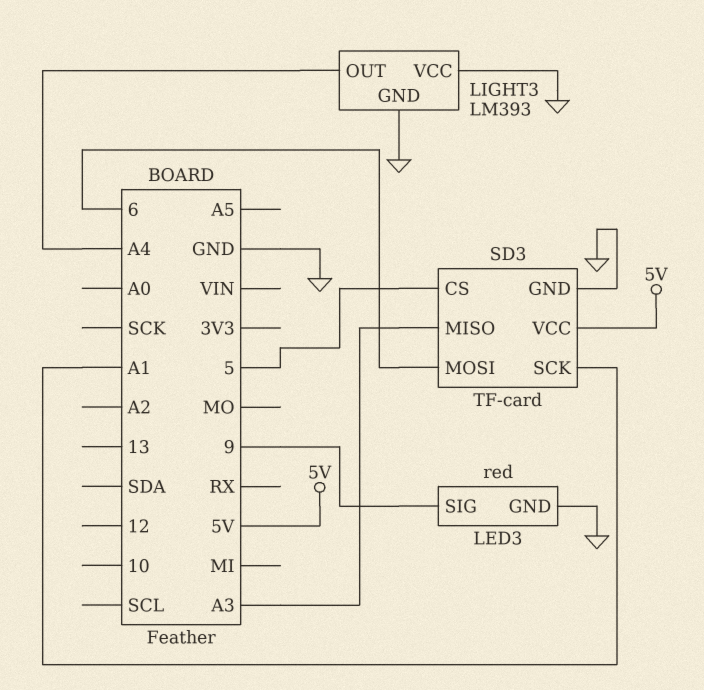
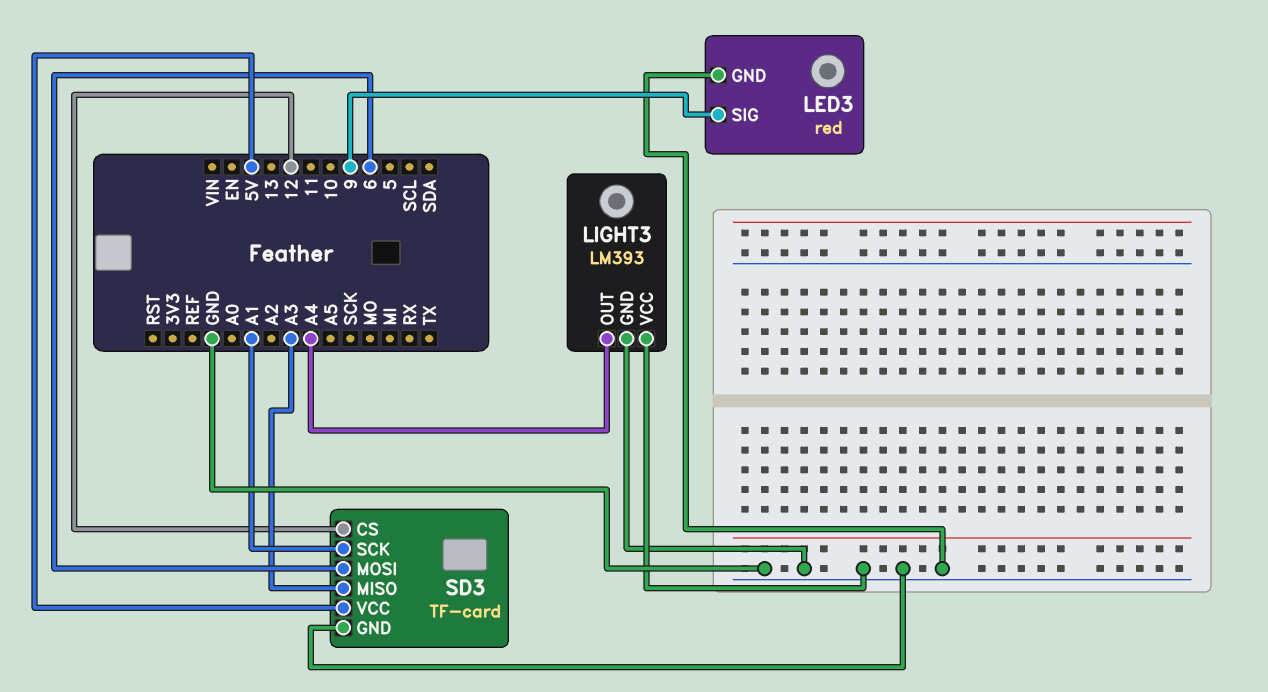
SD3 pin CS: 5 -> 12

